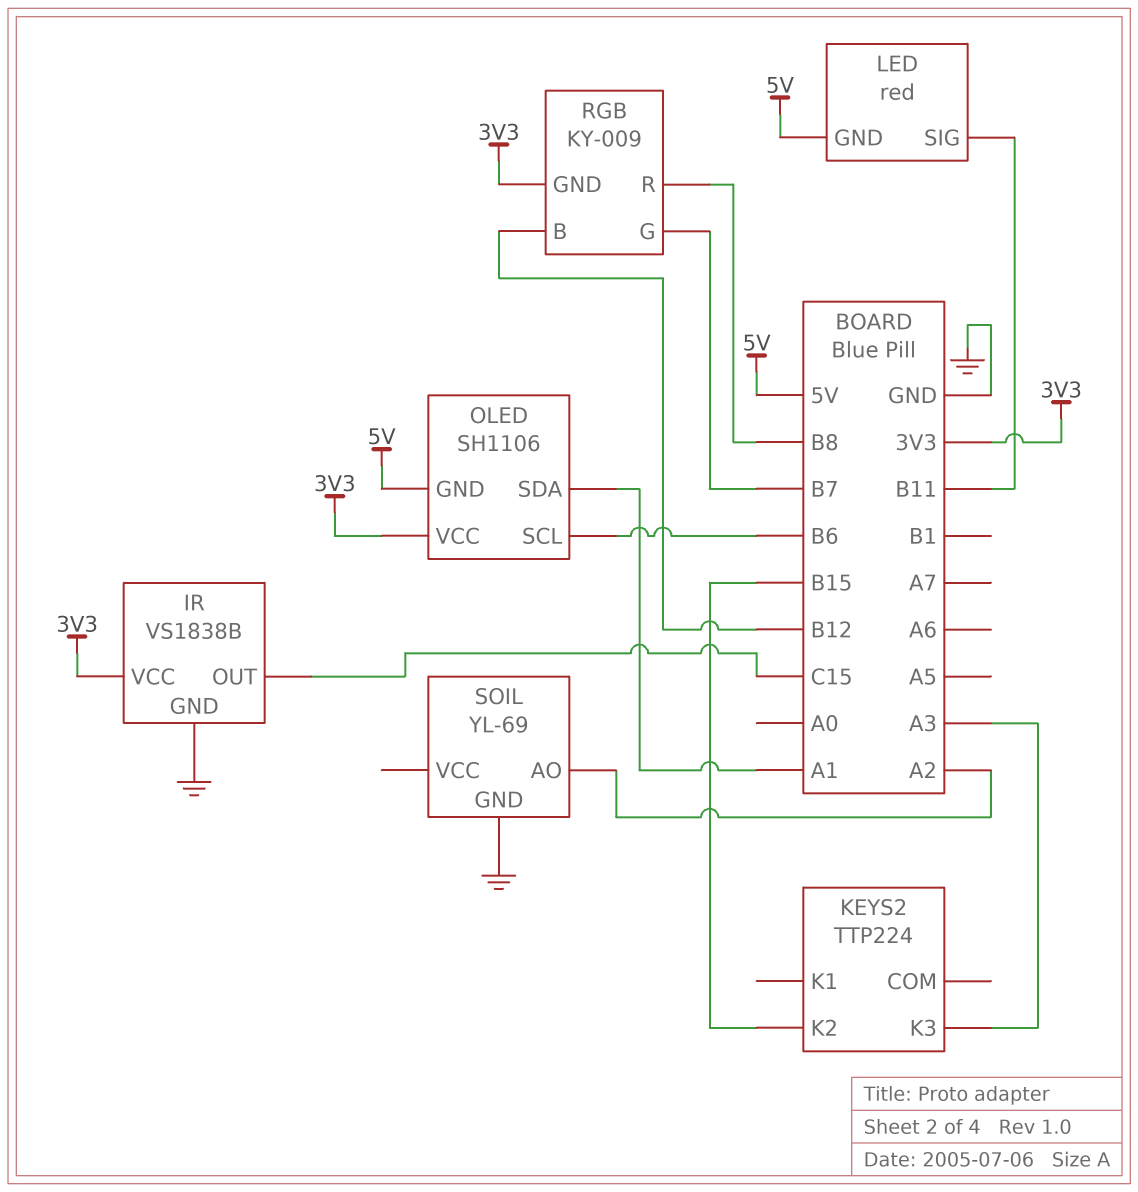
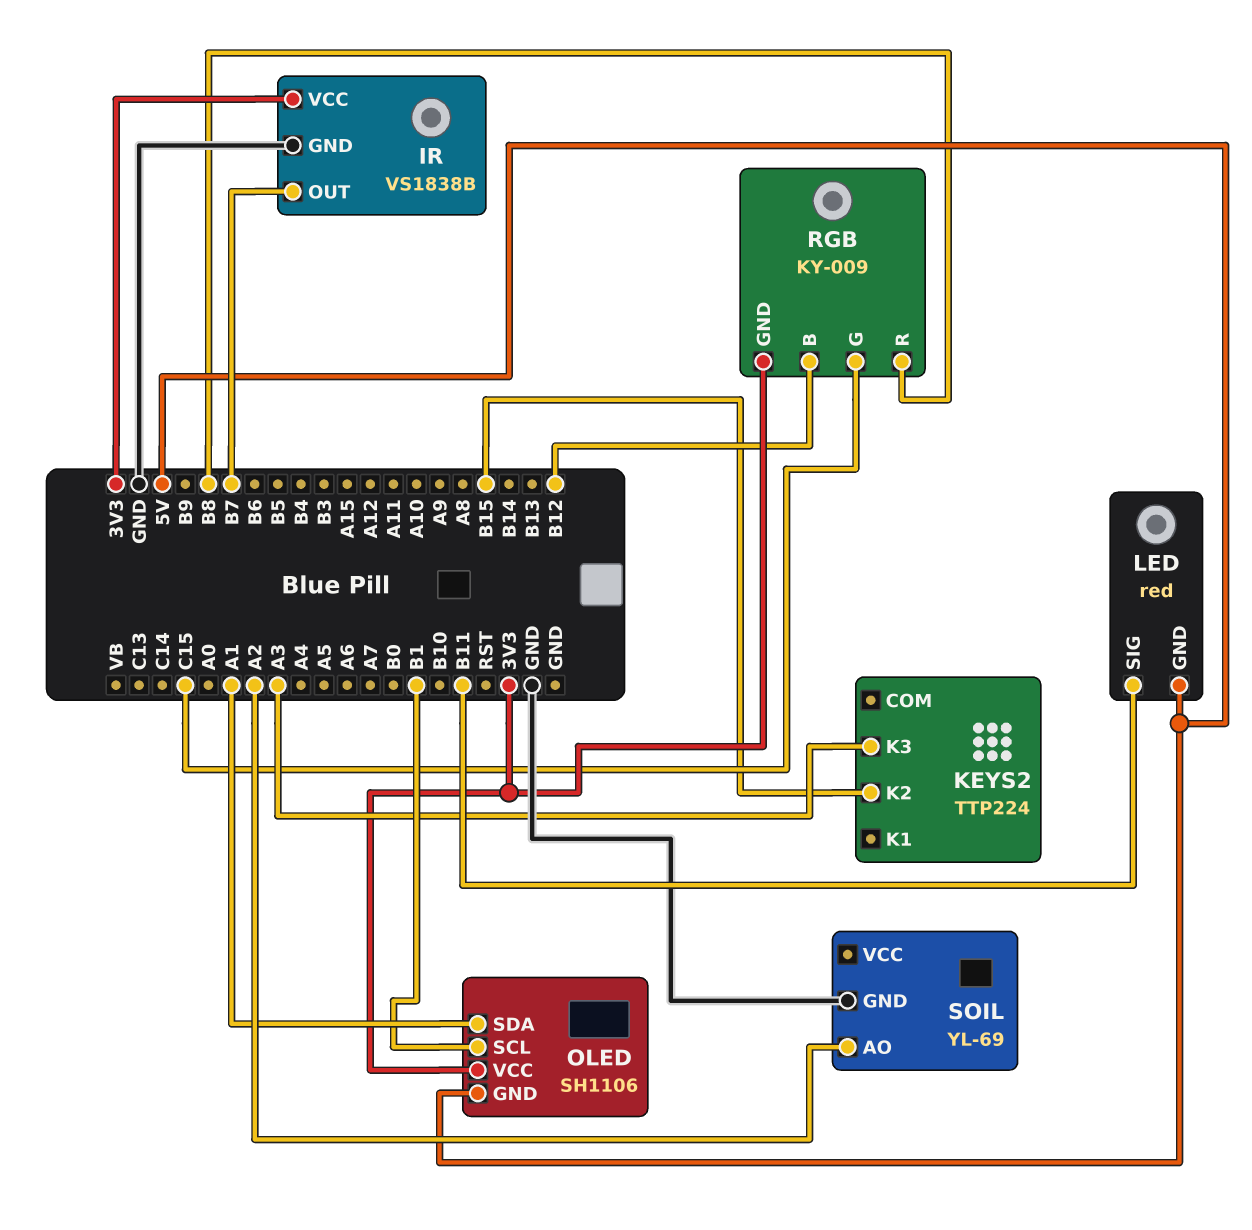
IR pin OUT: C15 -> B7
OLED pin SCL: B6 -> B1
RGB pin G: B7 -> C15

